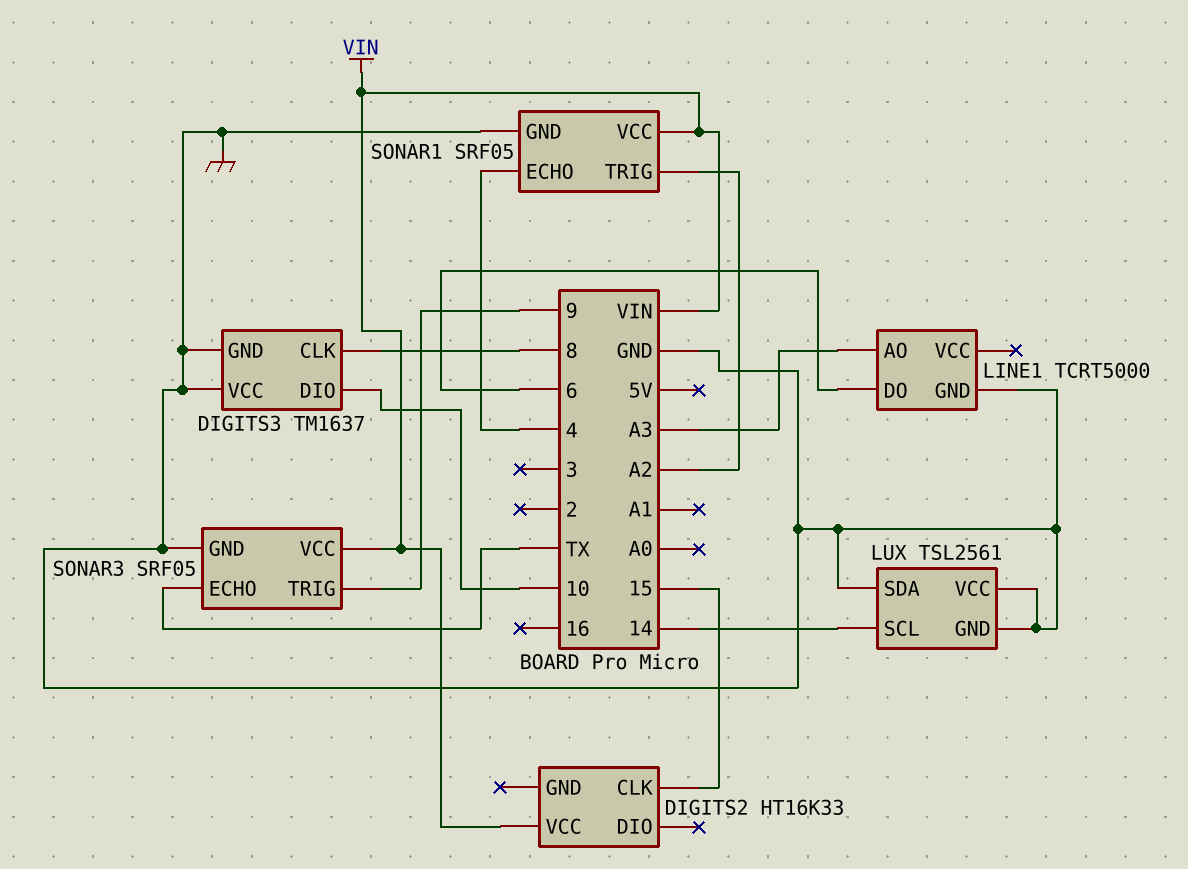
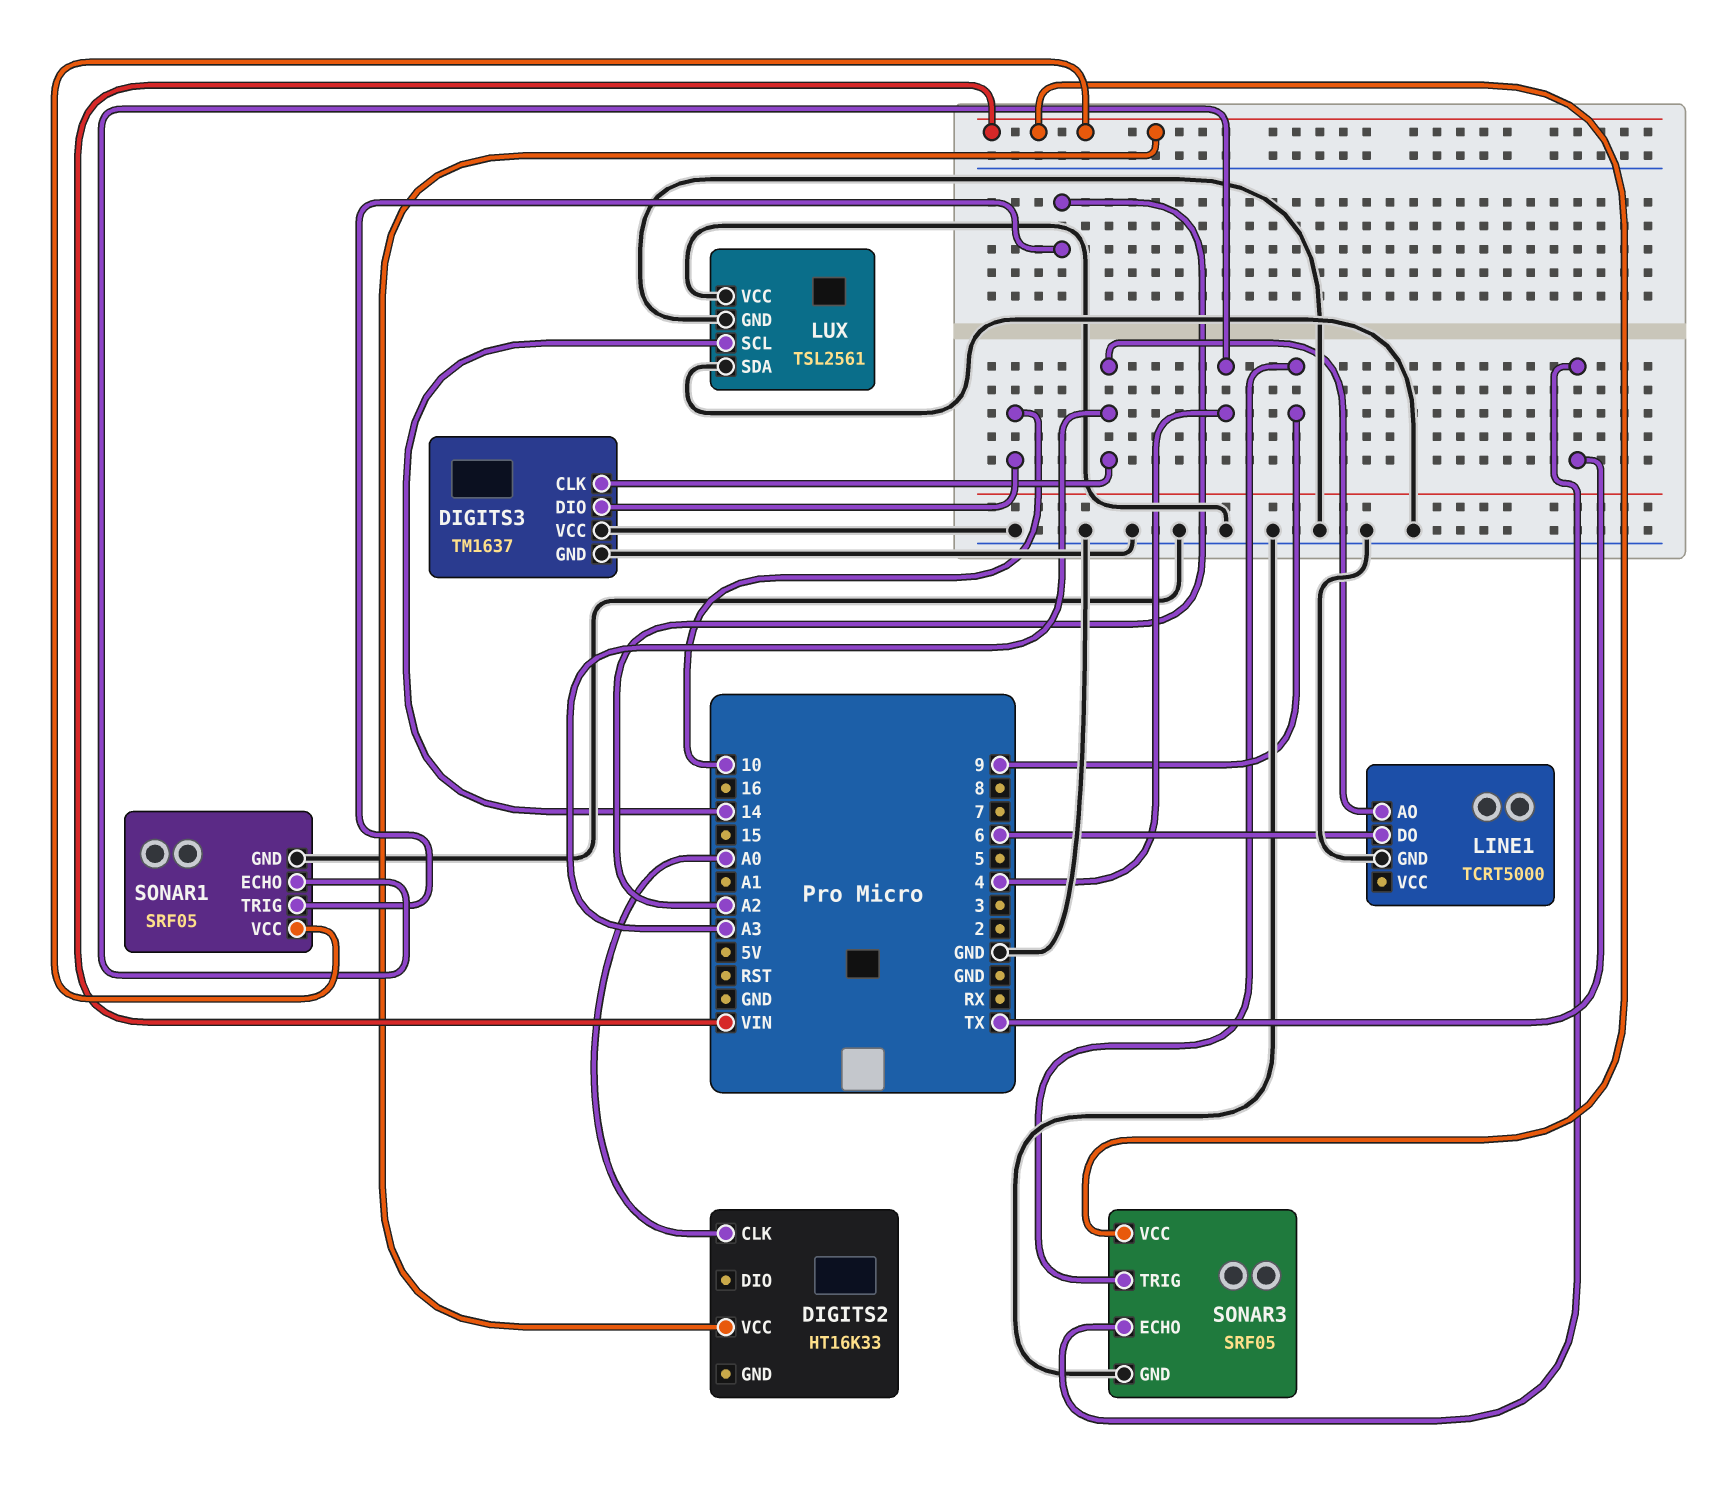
DIGITS2 pin CLK: 15 -> A0
DIGITS3 pin CLK: 8 -> A3

